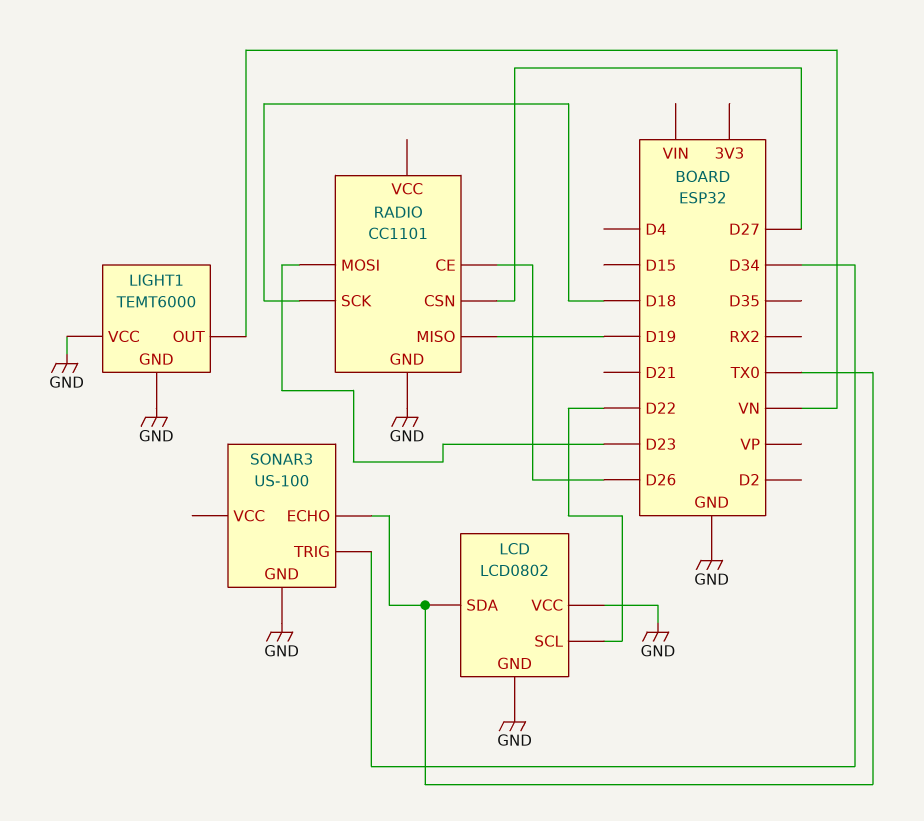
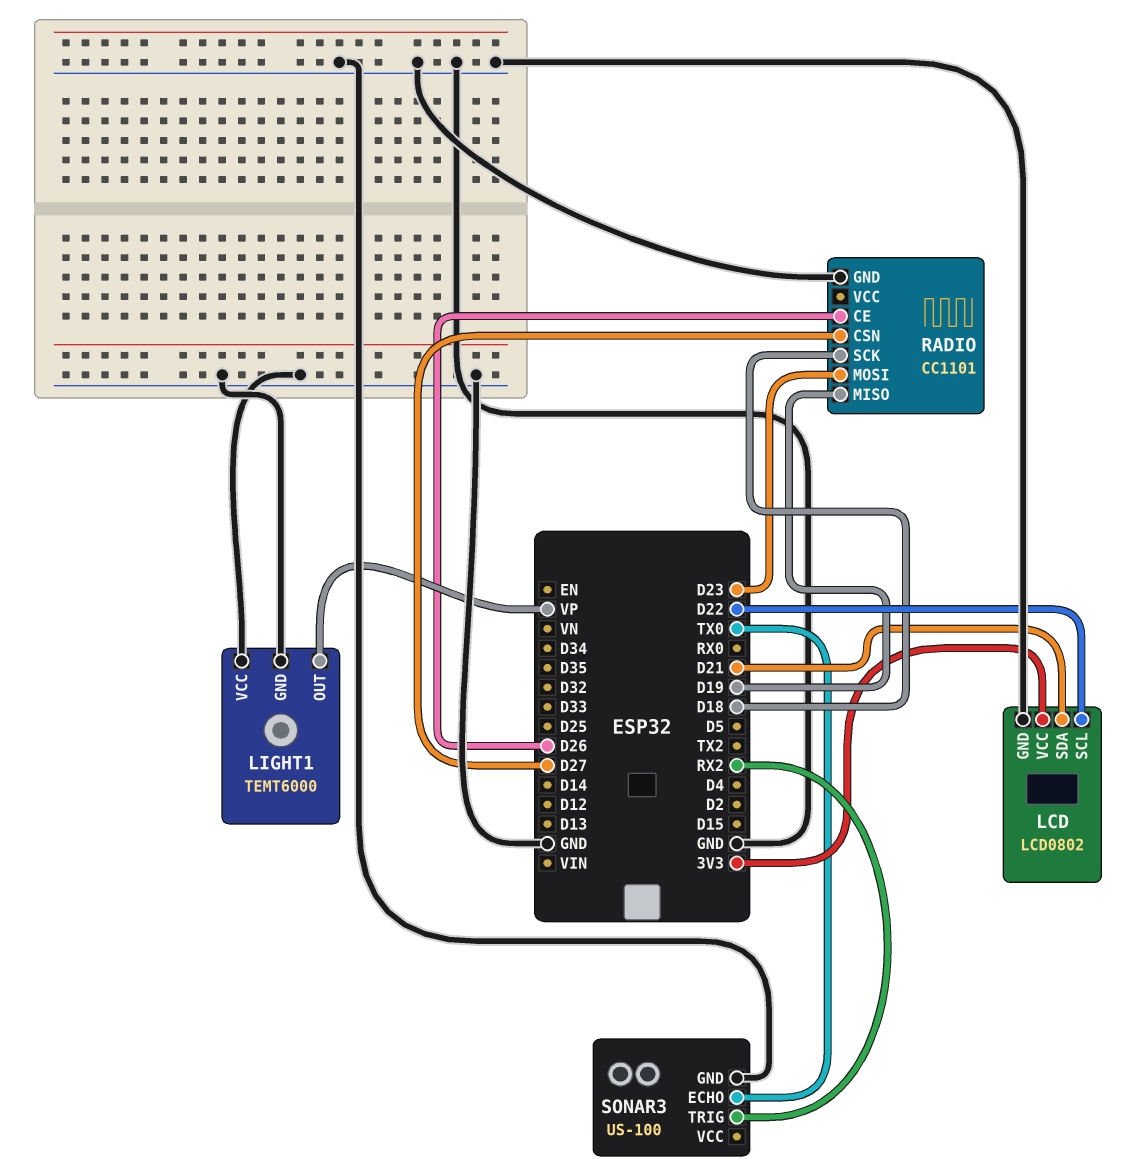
LCD pin SDA: TX0 -> D21
LCD pin VCC: GND -> 3V3
LIGHT1 pin OUT: VN -> VP
SONAR3 pin TRIG: D34 -> RX2

